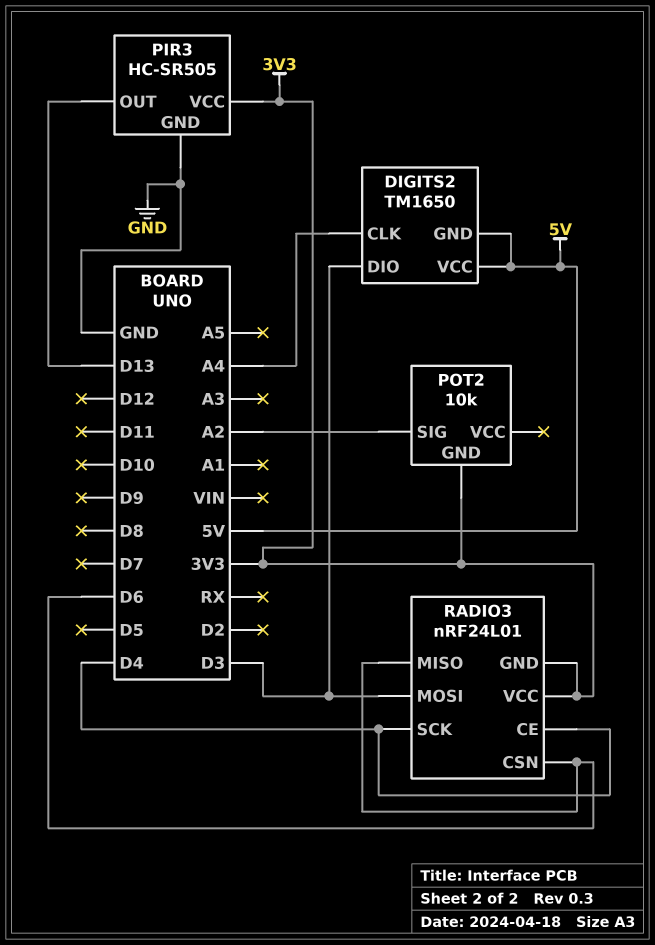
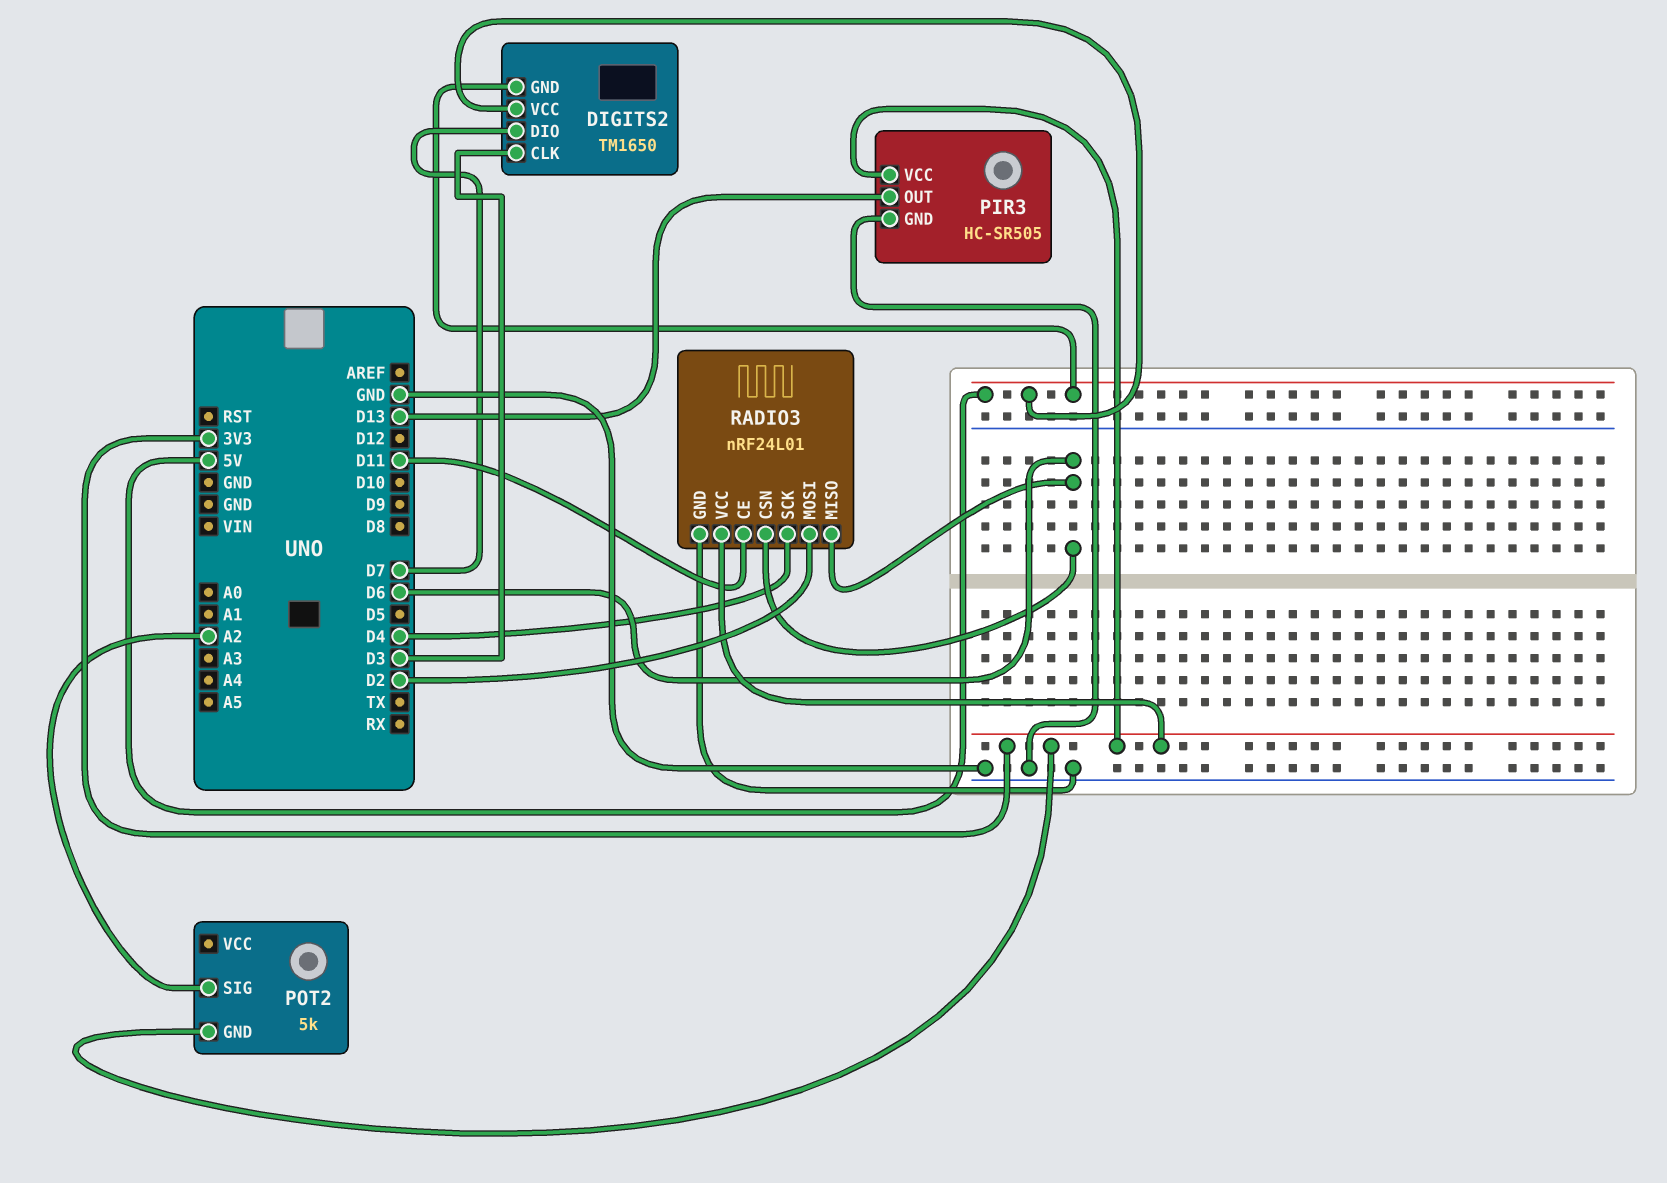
DIGITS2 pin CLK: A4 -> D3
DIGITS2 pin DIO: D3 -> D7
POT2: 10k -> 5k
RADIO3 pin CE: D4 -> D11
RADIO3 pin GND: 3V3 -> GND
RADIO3 pin MOSI: D3 -> D2

